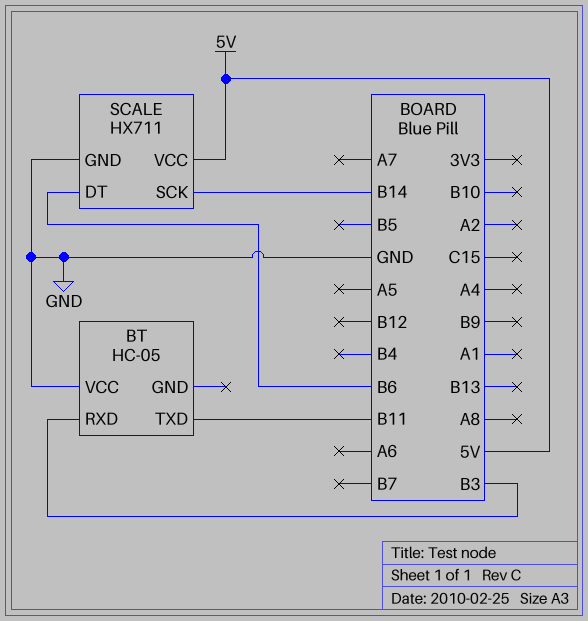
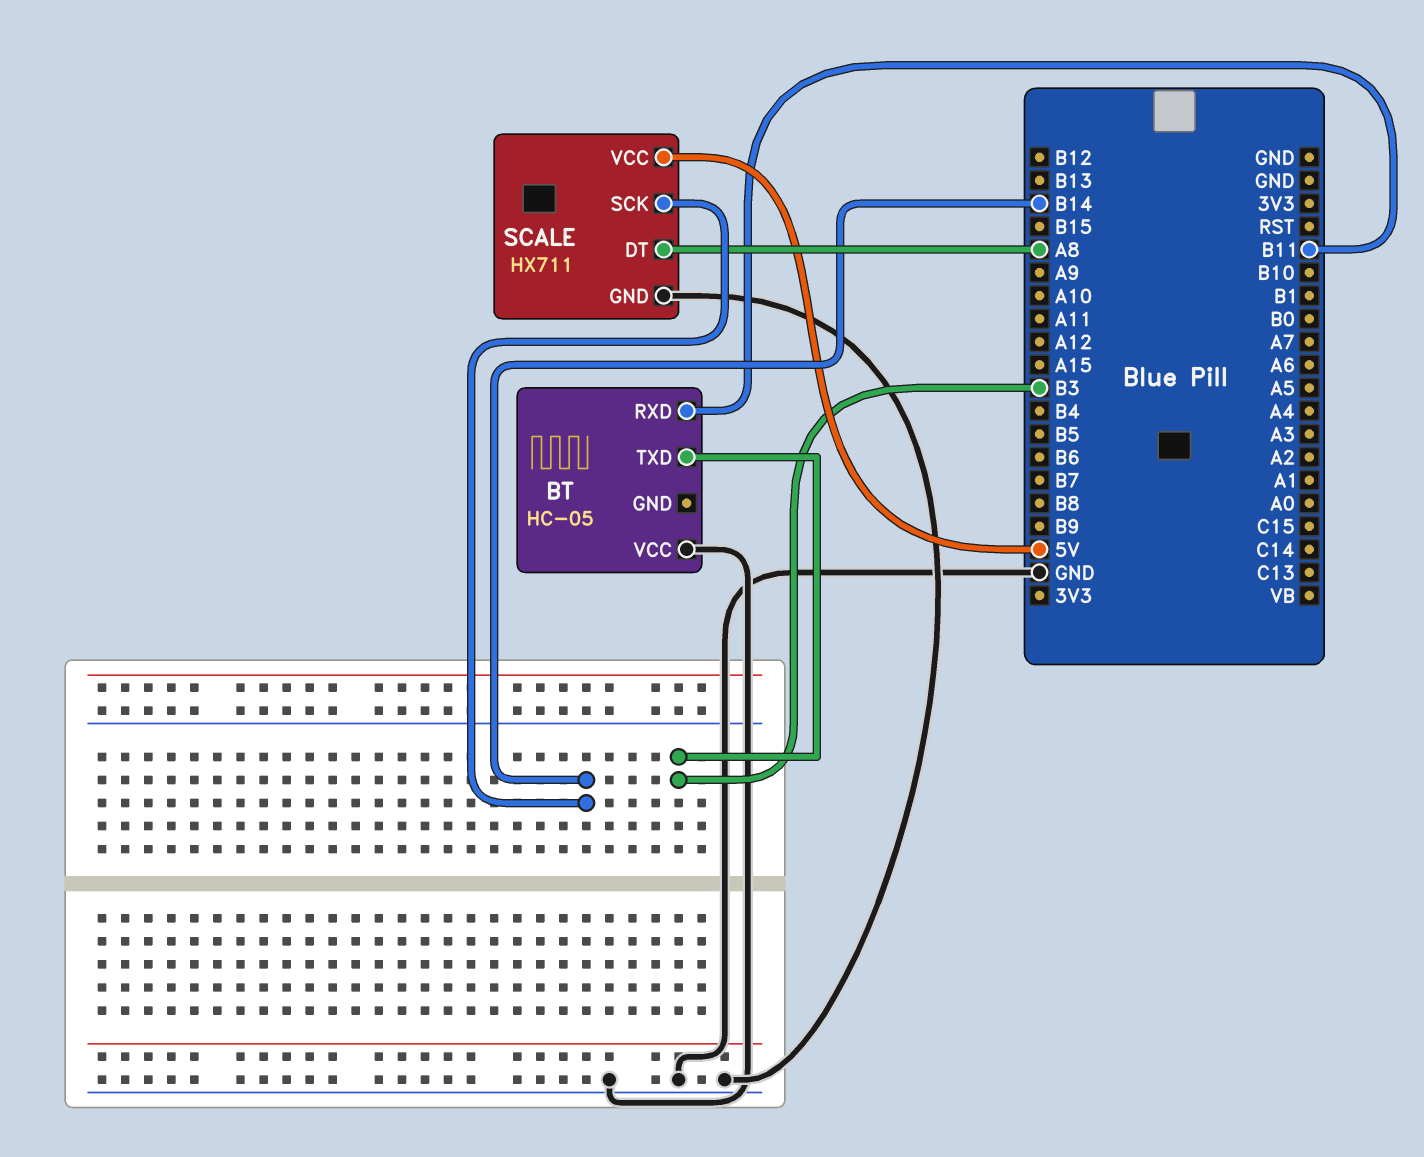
BT pin RXD: B3 -> B11
BT pin TXD: B11 -> B3
SCALE pin DT: B6 -> A8

